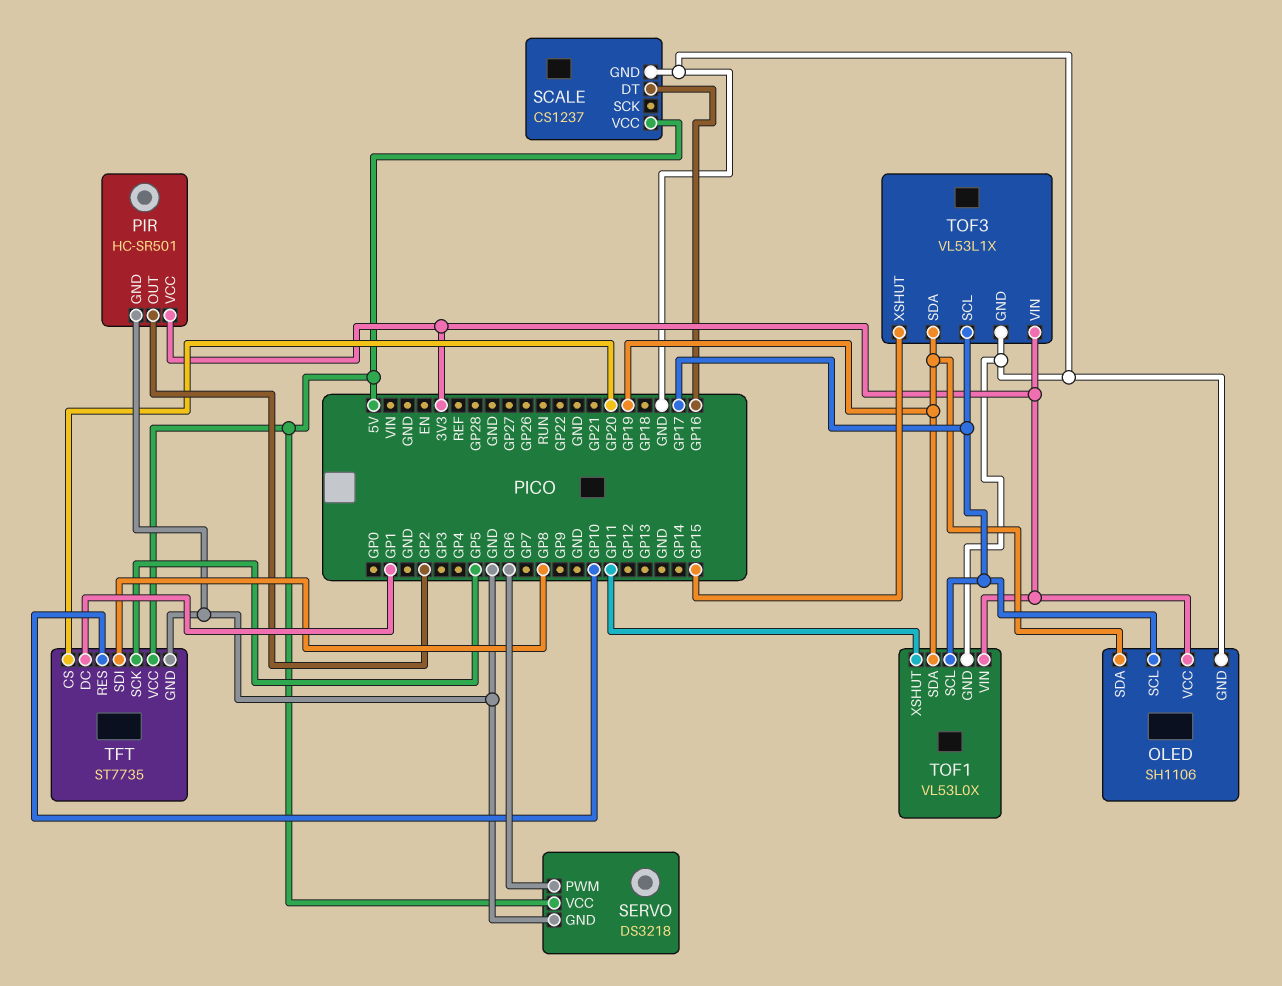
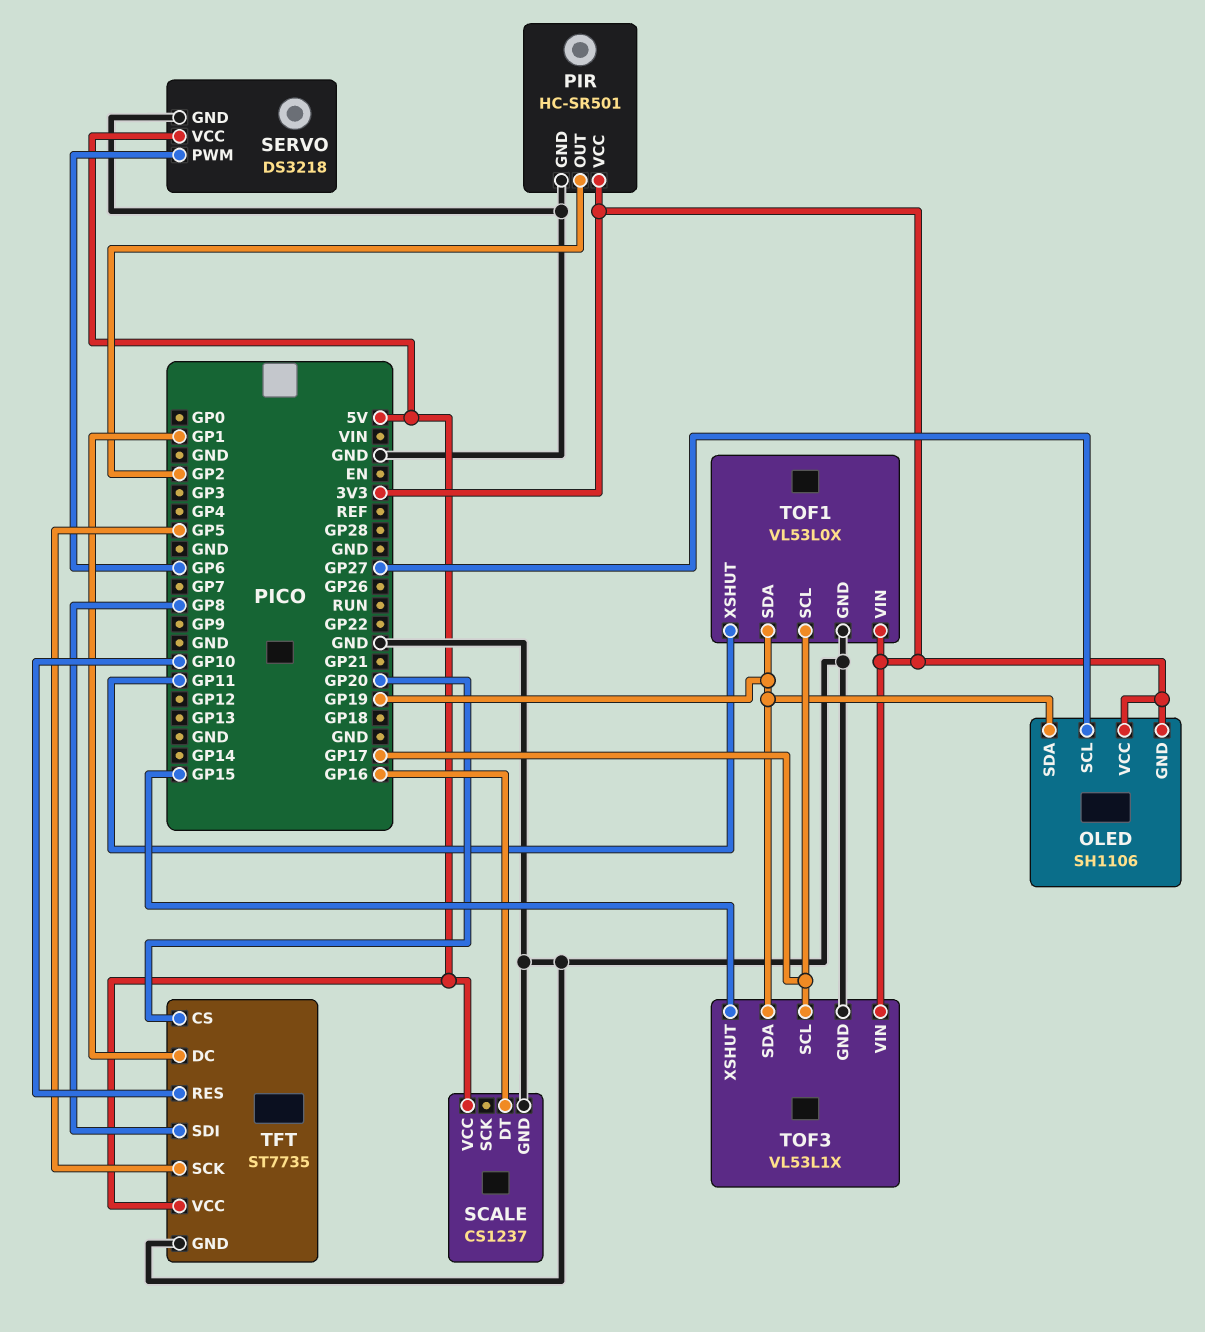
OLED pin GND: GND -> 3V3
OLED pin SCL: GP17 -> GP27

